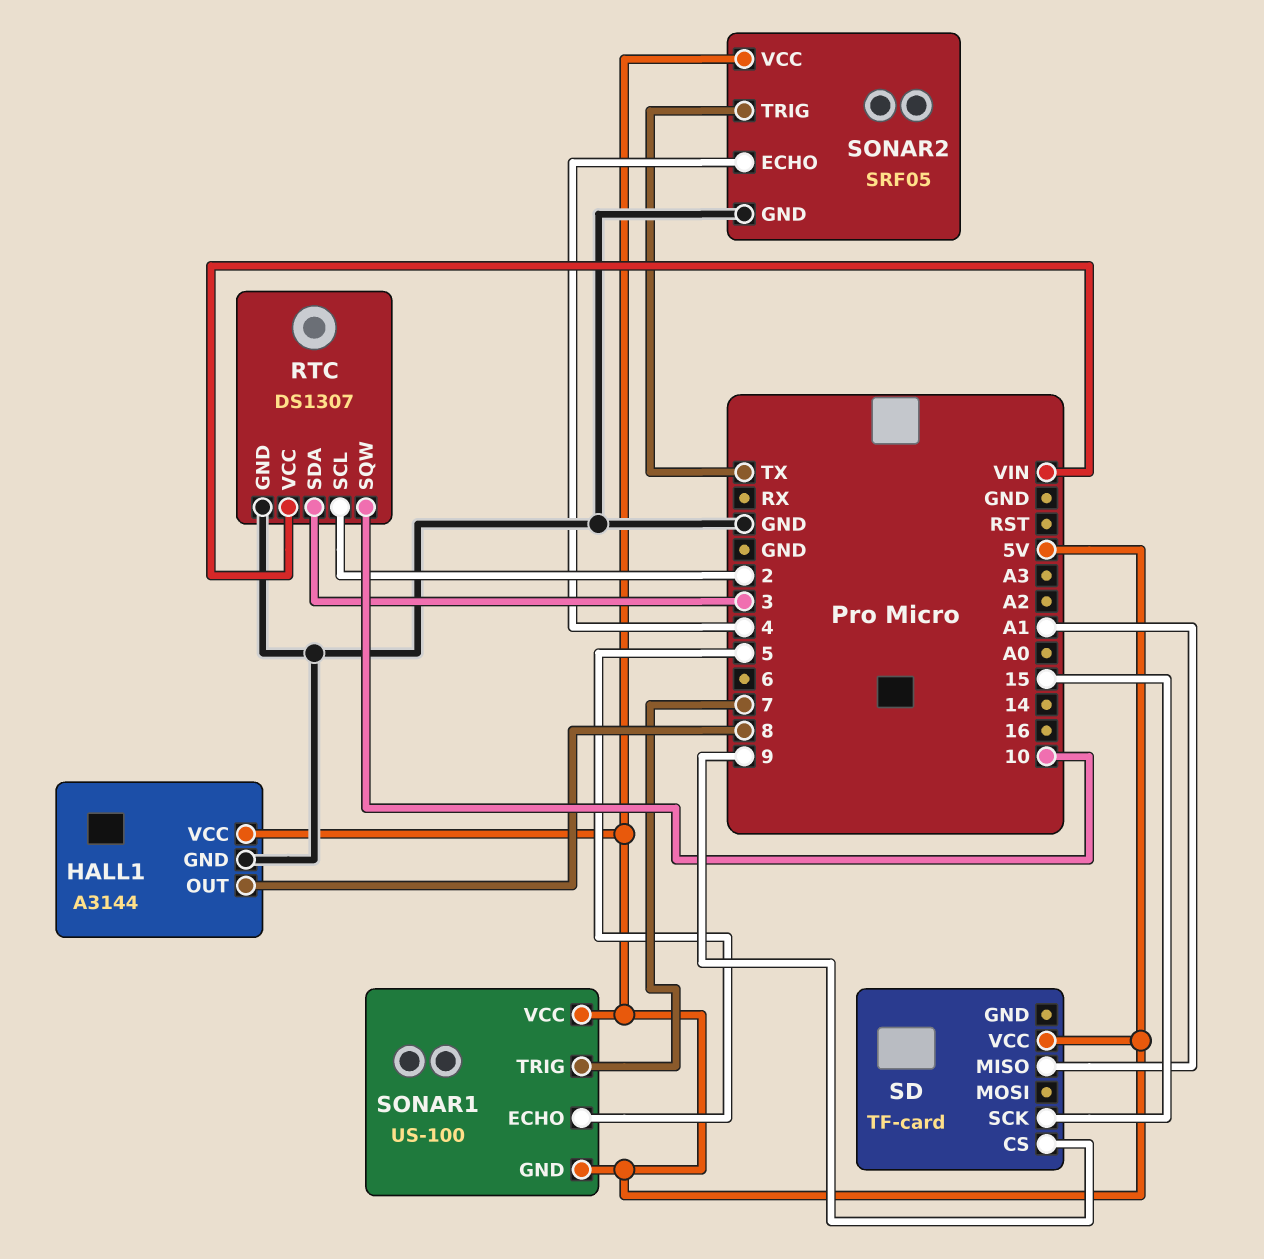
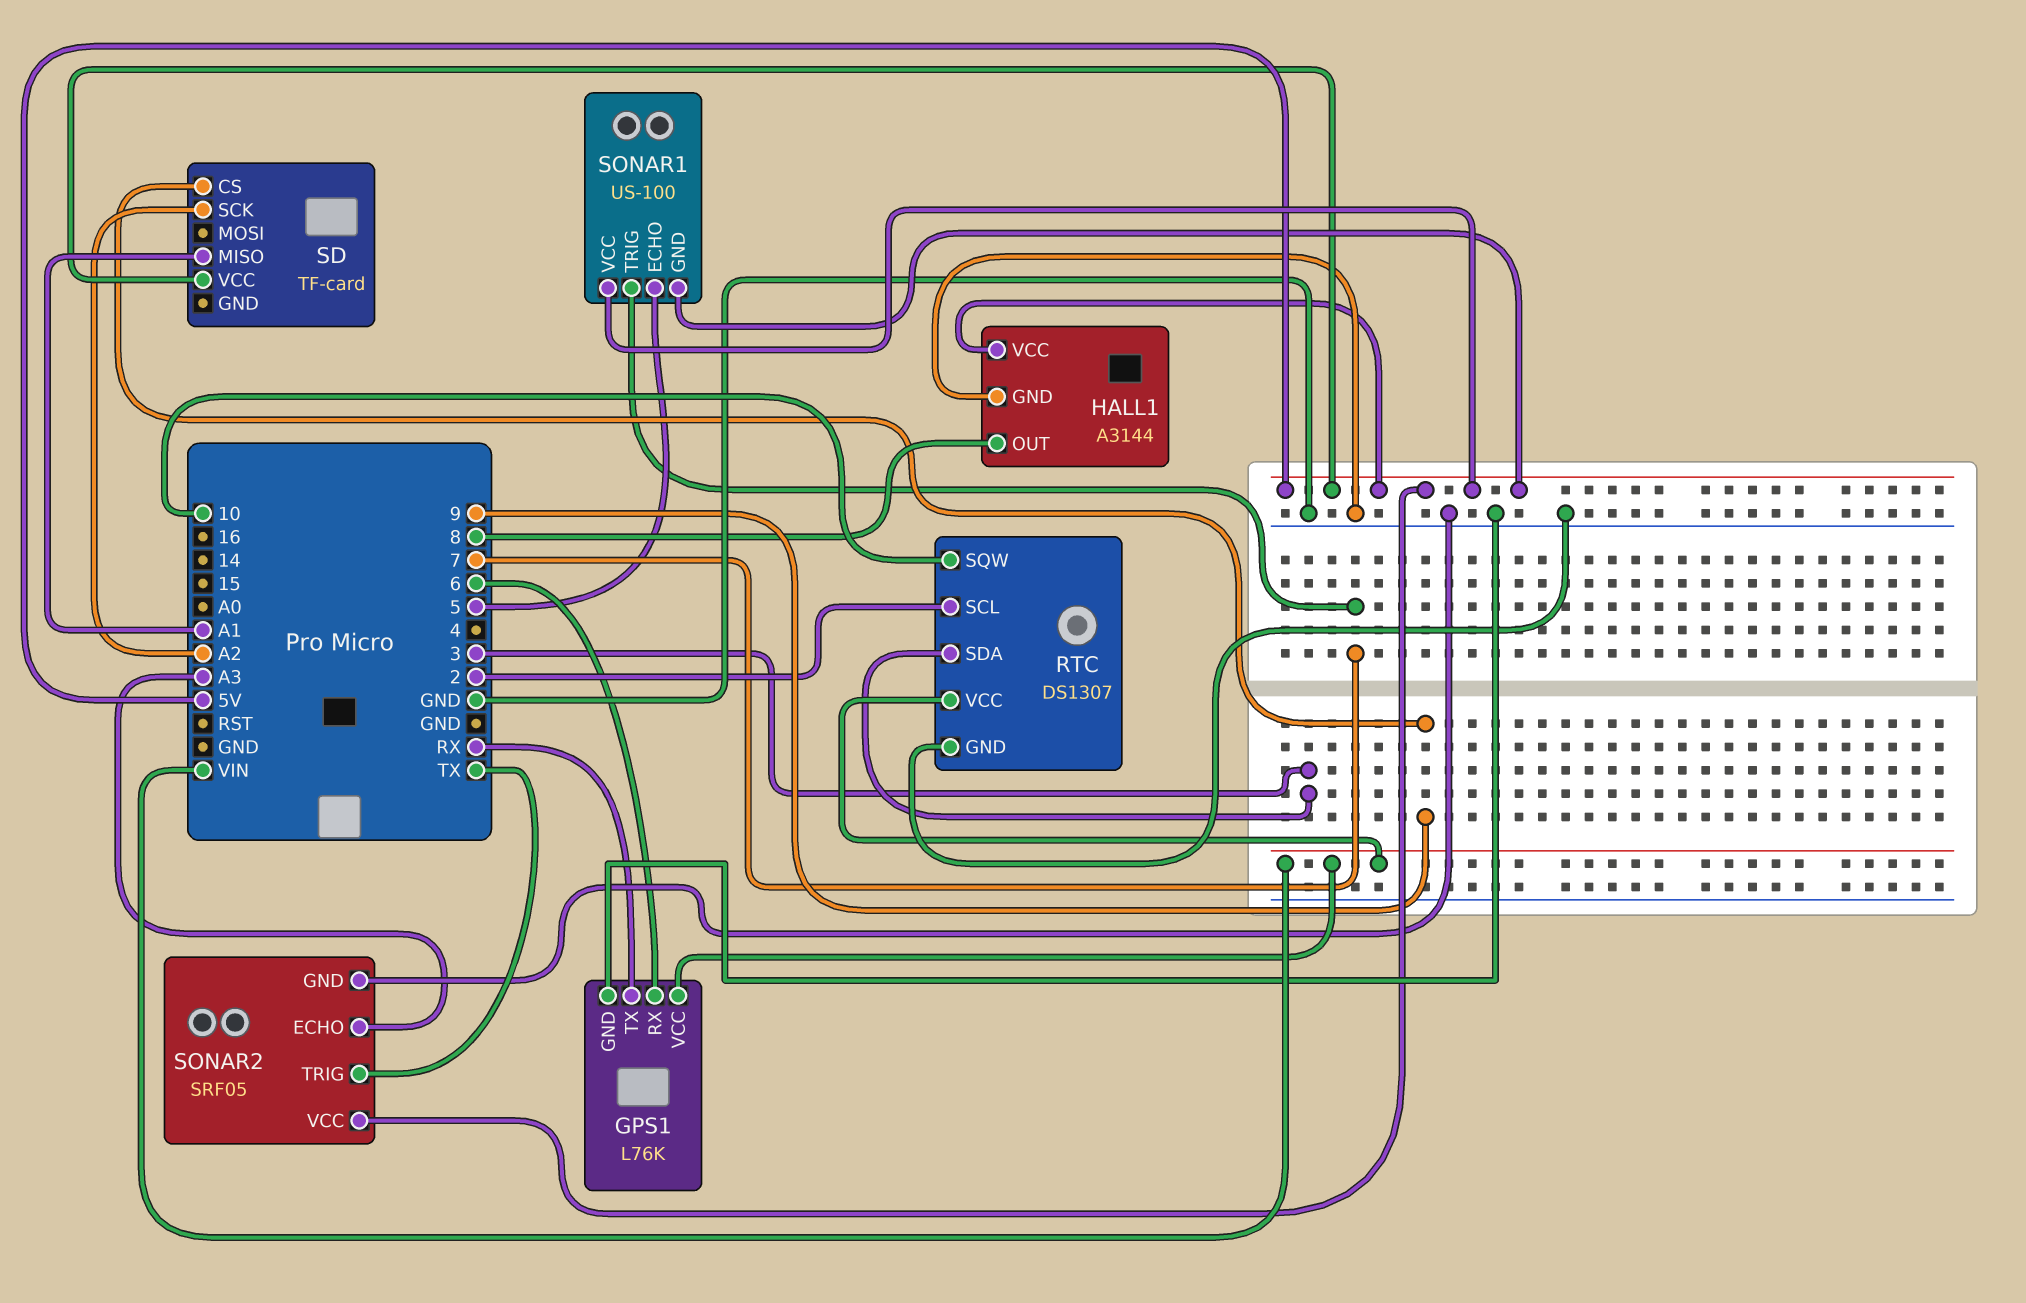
GPS1: none -> L76K
GPS1 pin GND: none -> GND
GPS1 pin RX: none -> 6
GPS1 pin TX: none -> RX
GPS1 pin VCC: none -> VIN
SD pin SCK: 15 -> A2
SONAR2 pin ECHO: 4 -> A3

